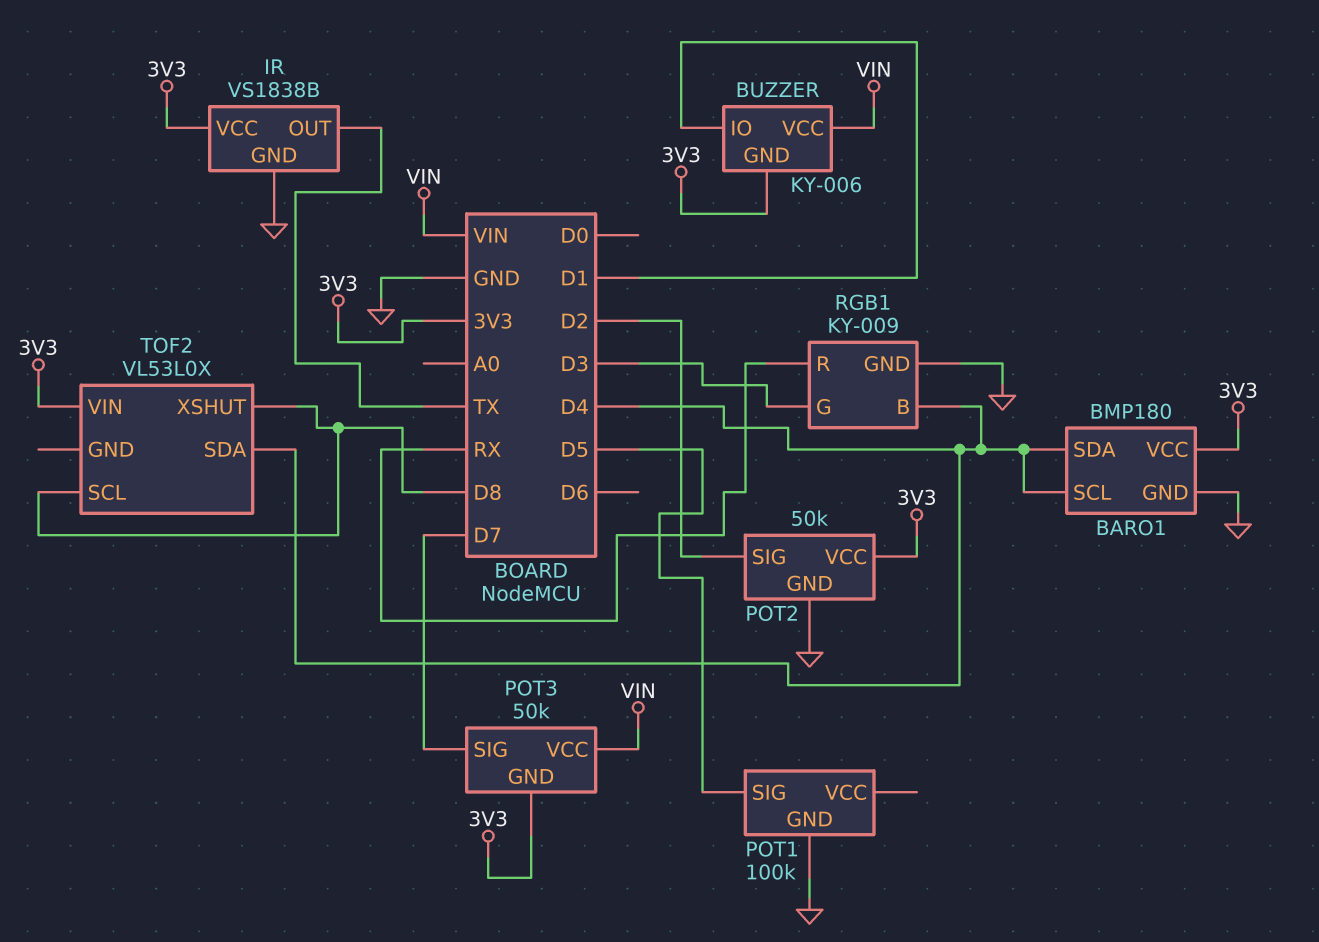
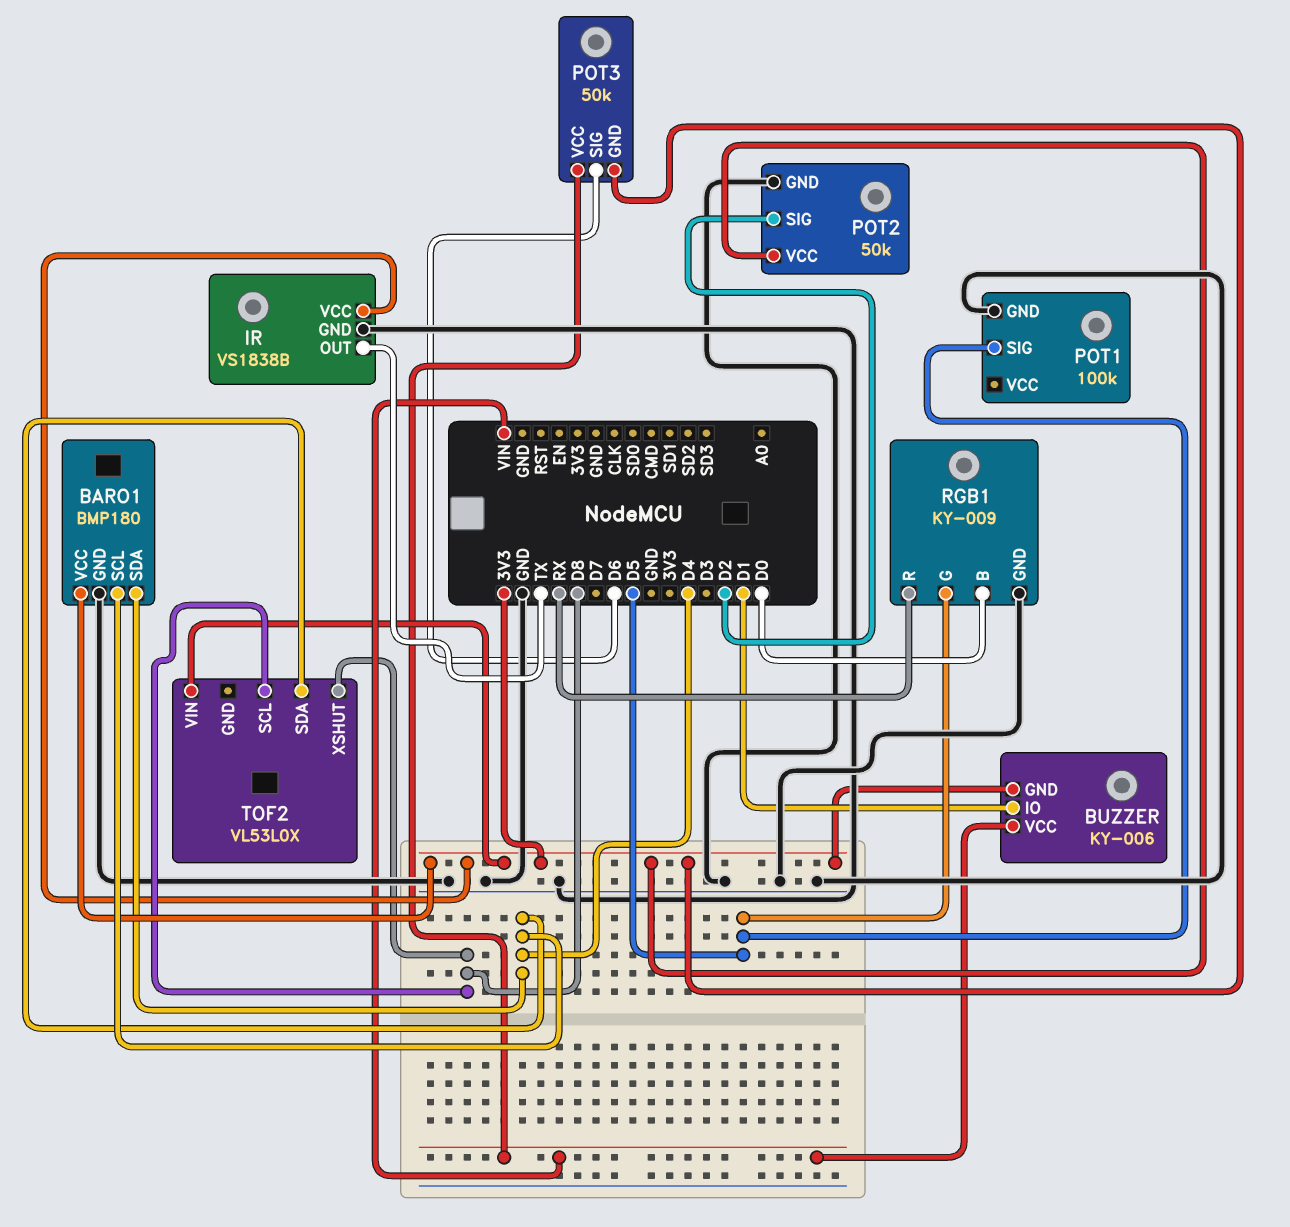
POT3 pin SIG: D7 -> D6
RGB1 pin B: D4 -> D0
RGB1 pin G: D3 -> D5

